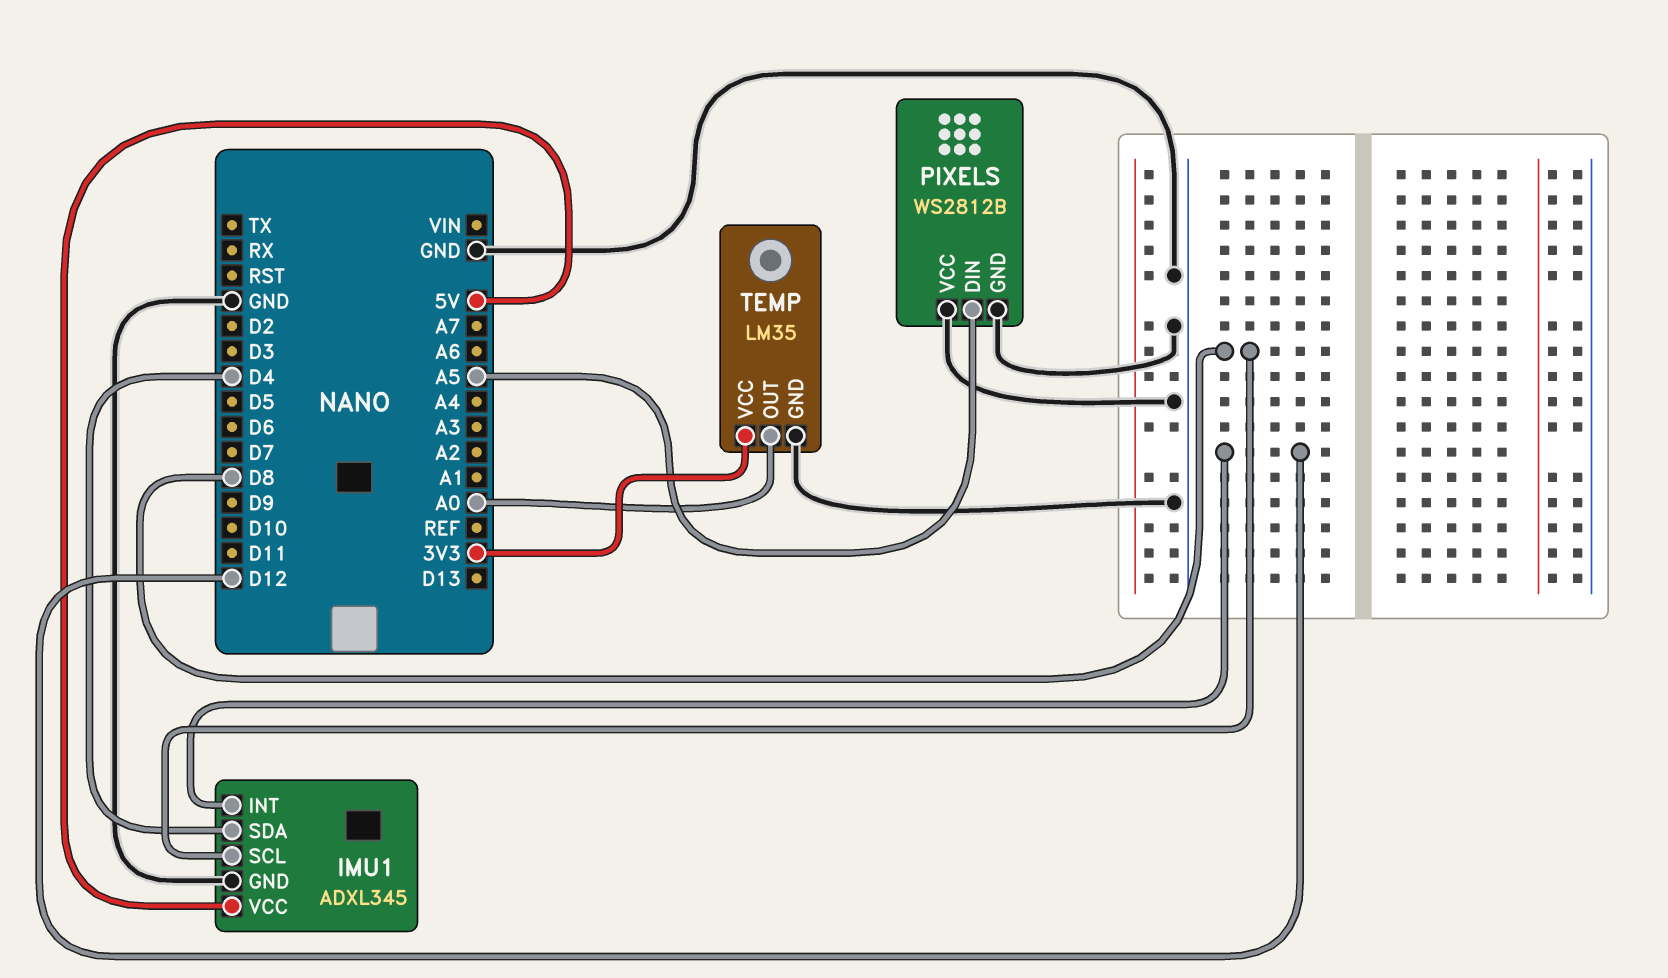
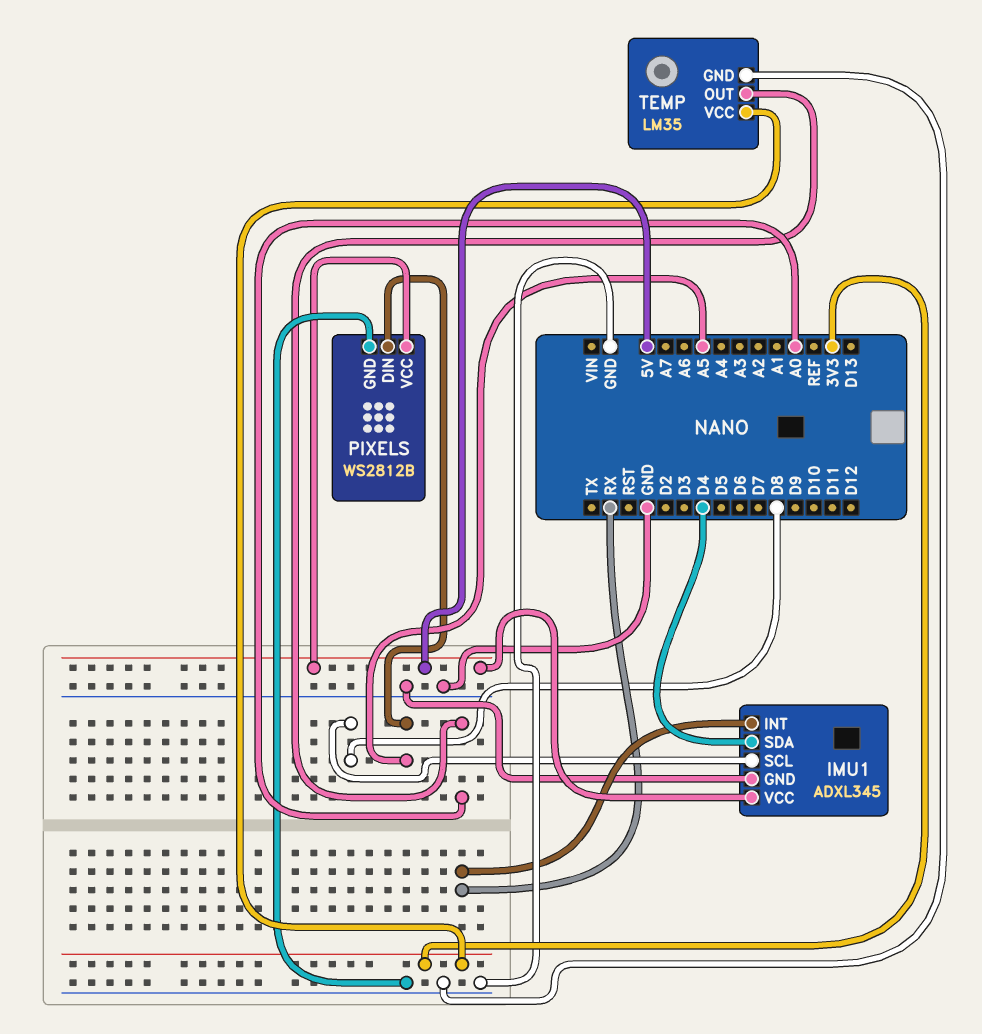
IMU1 pin INT: D12 -> RX
PIXELS pin VCC: GND -> 5V

